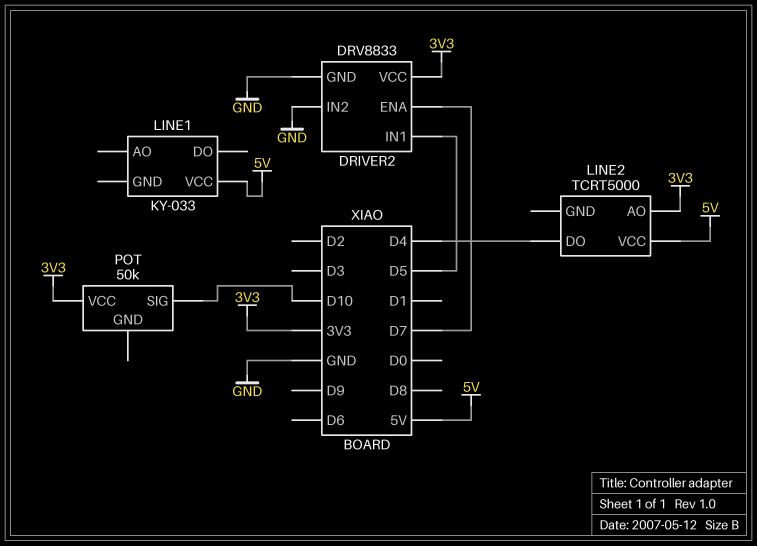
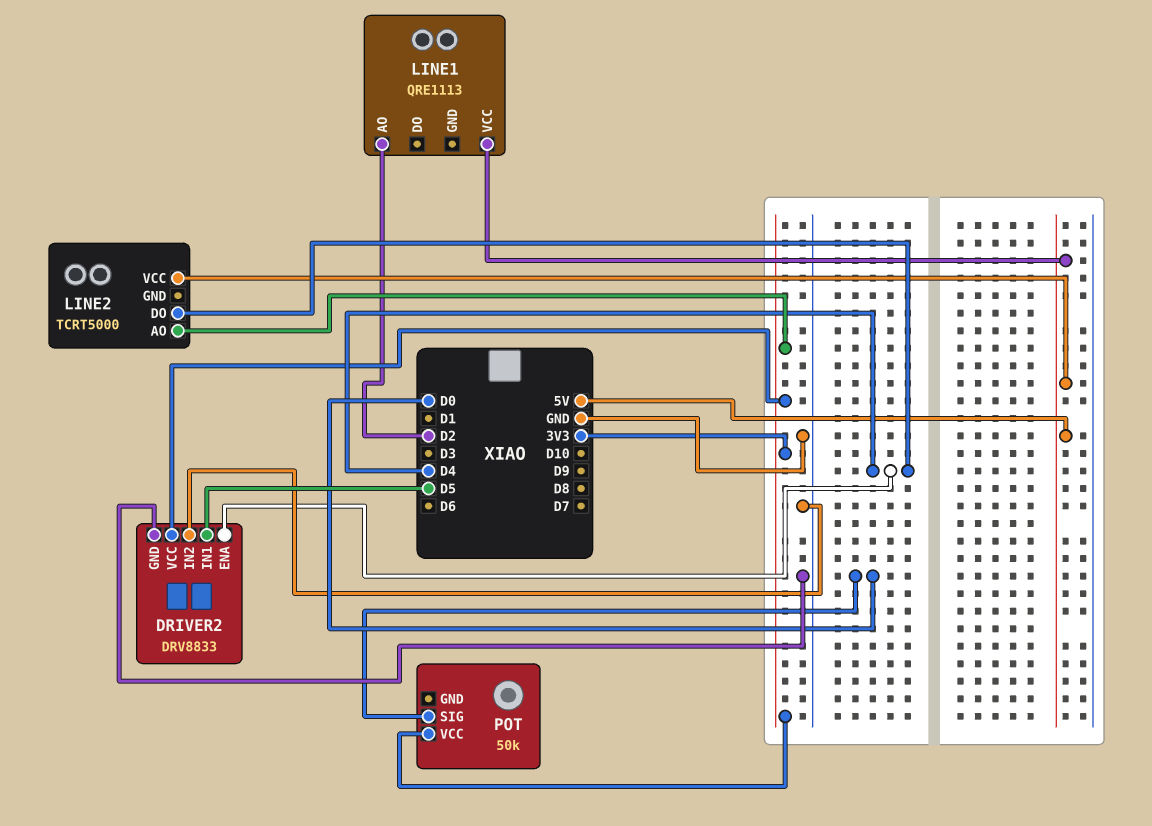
DRIVER2 pin ENA: D7 -> D4
LINE1: KY-033 -> QRE1113
LINE1 pin AO: none -> D2
POT pin SIG: D10 -> D0

